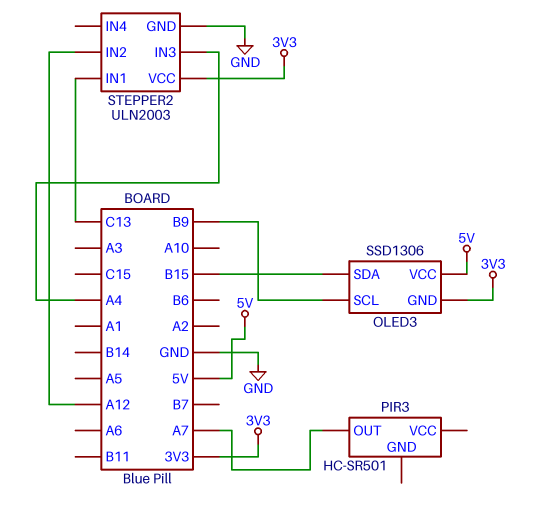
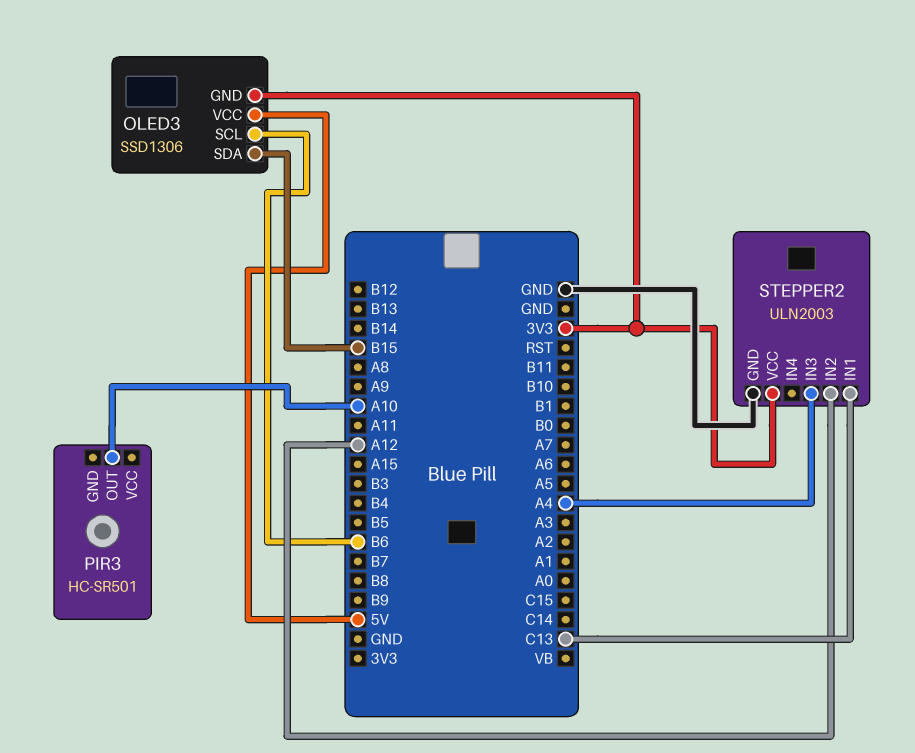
OLED3 pin SCL: B9 -> B6
PIR3 pin OUT: A7 -> A10

